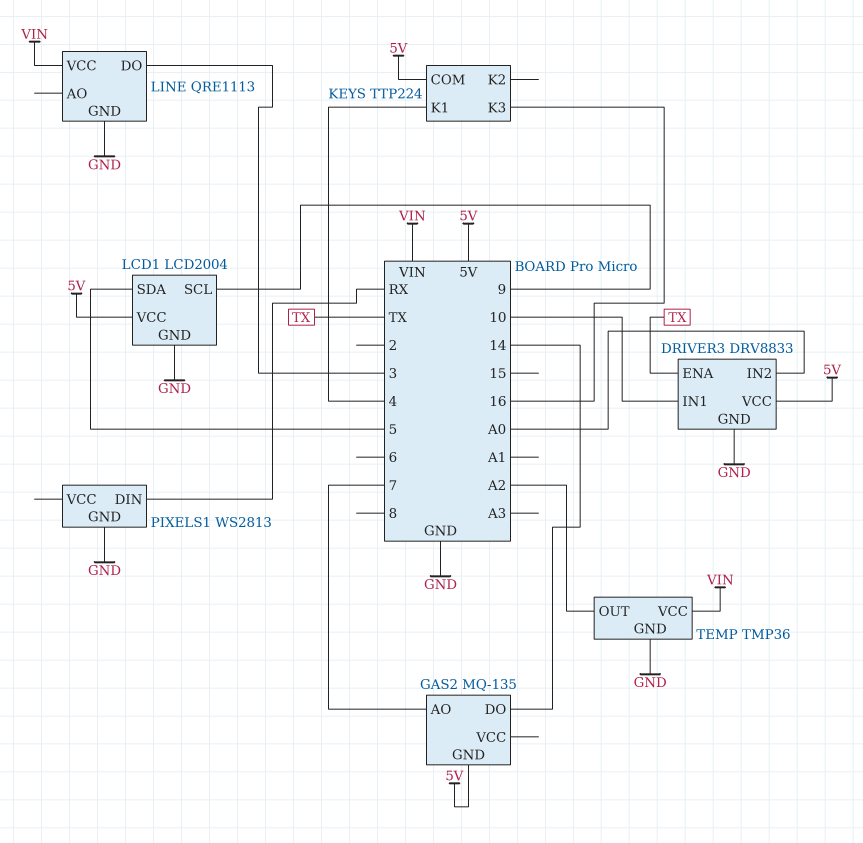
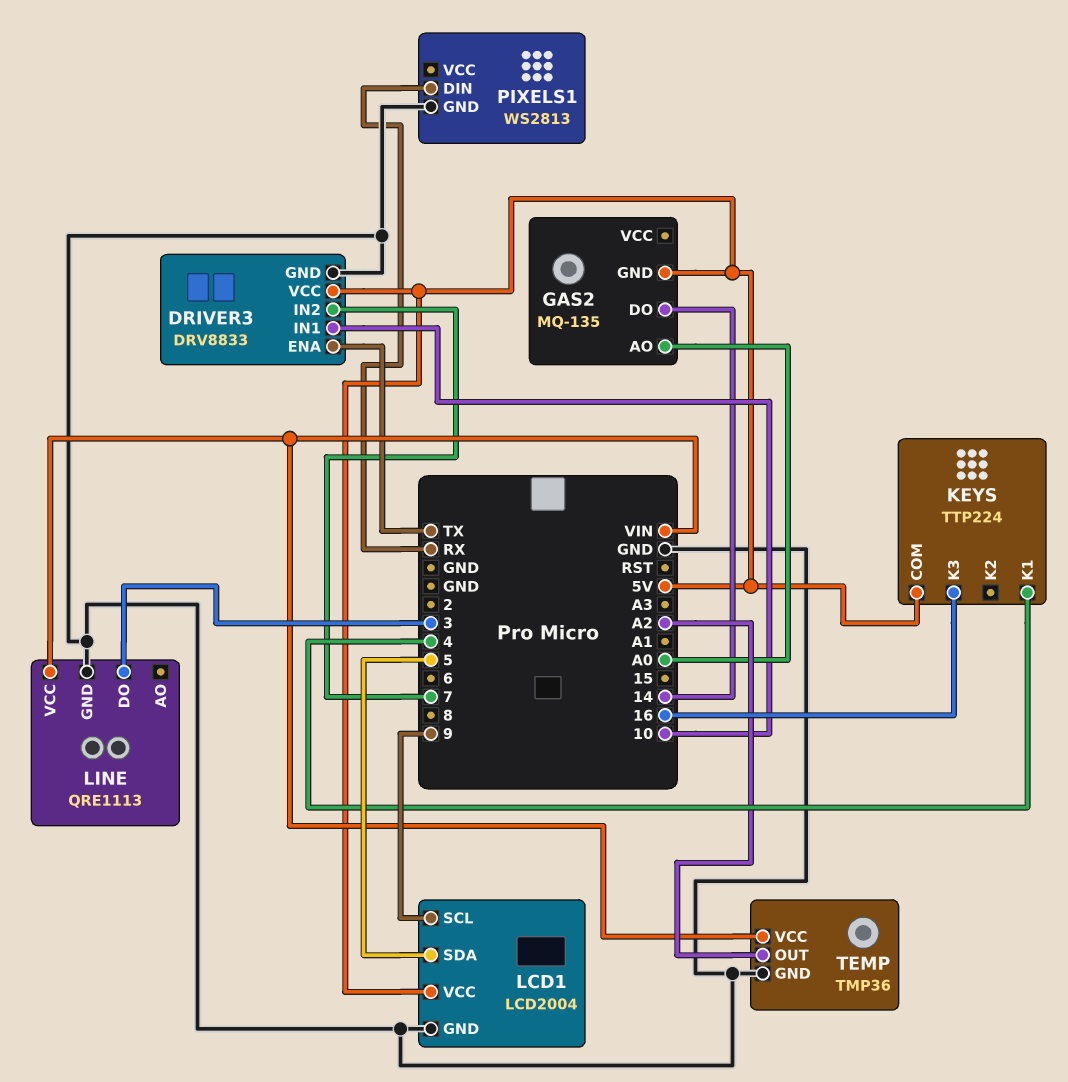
DRIVER3 pin IN2: A0 -> 7
GAS2 pin AO: 7 -> A0

